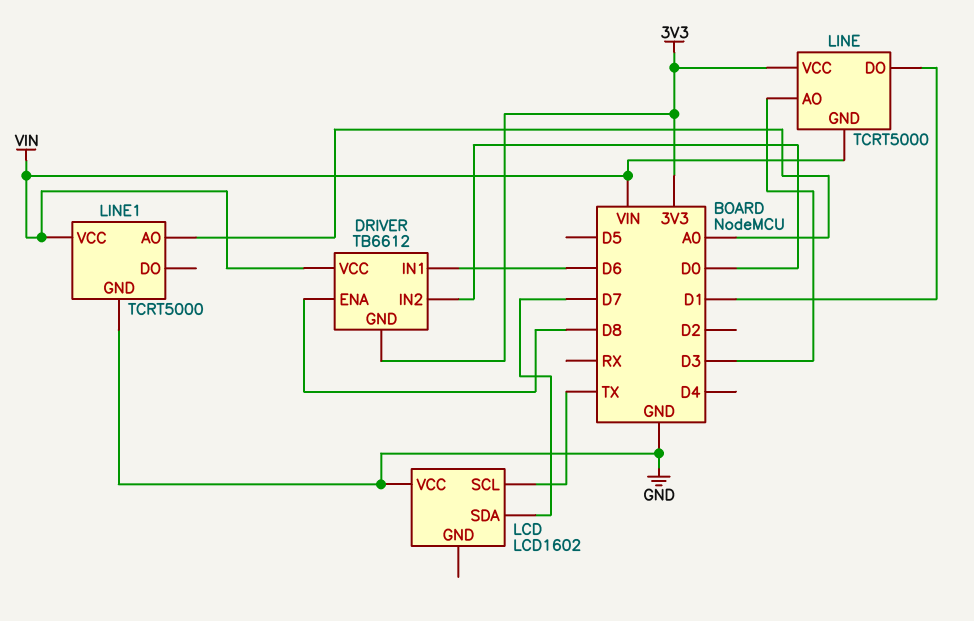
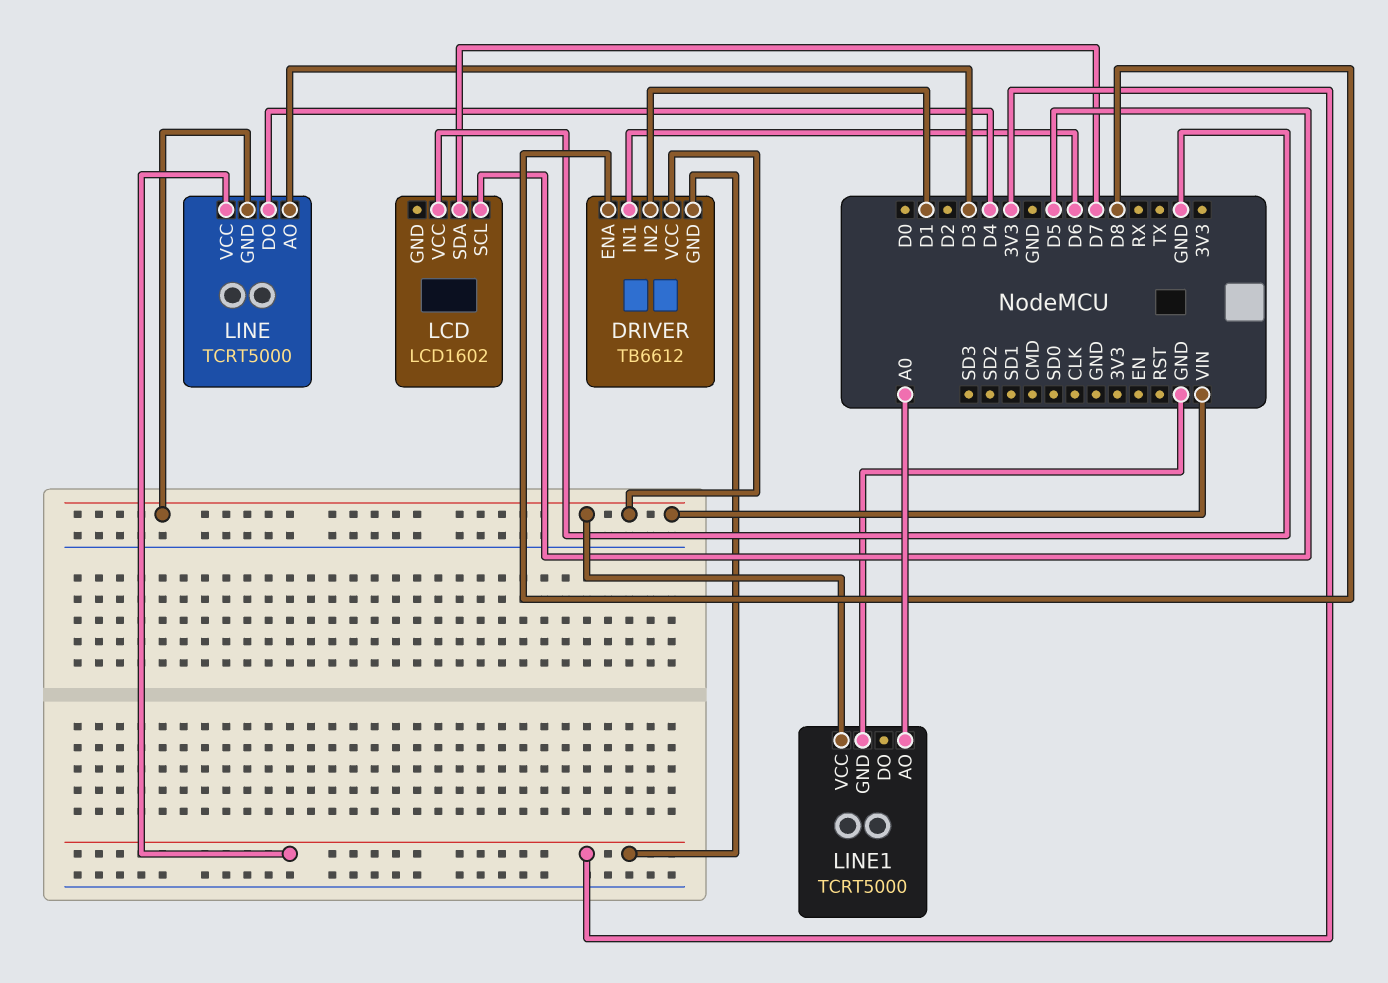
DRIVER pin IN2: D0 -> D1
LCD pin SCL: TX -> D5
LINE pin DO: D1 -> D4

